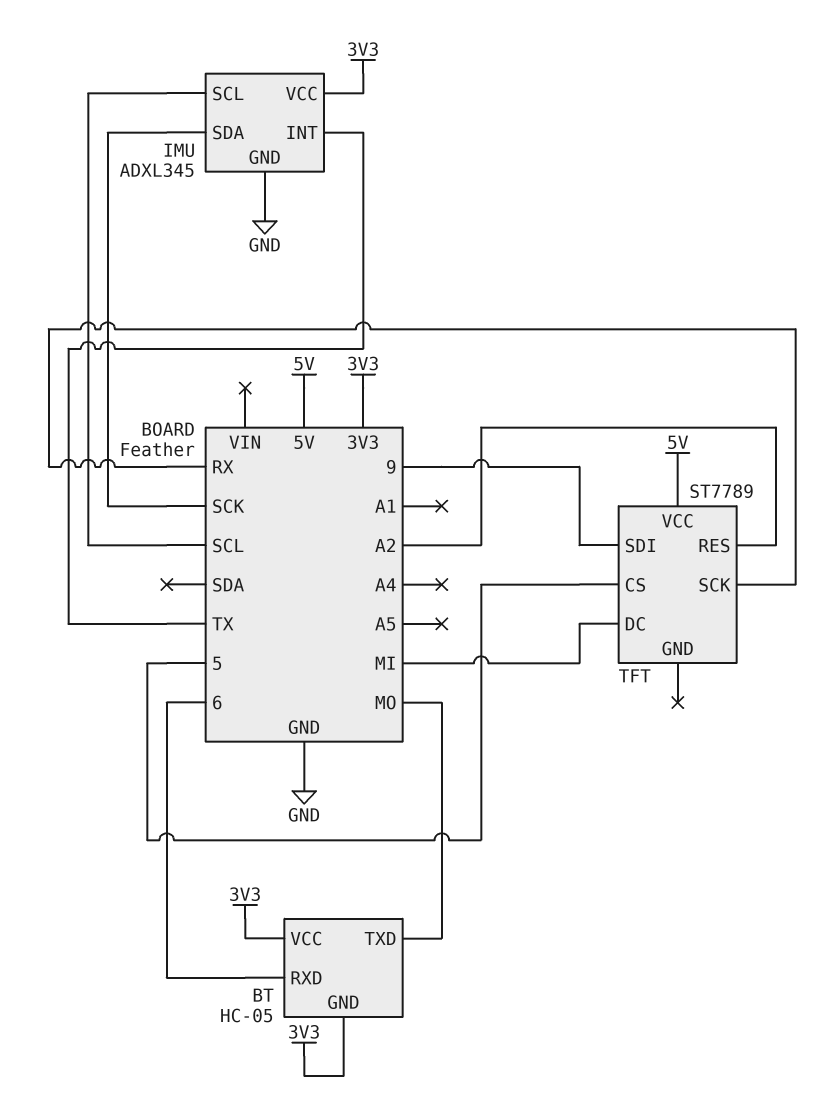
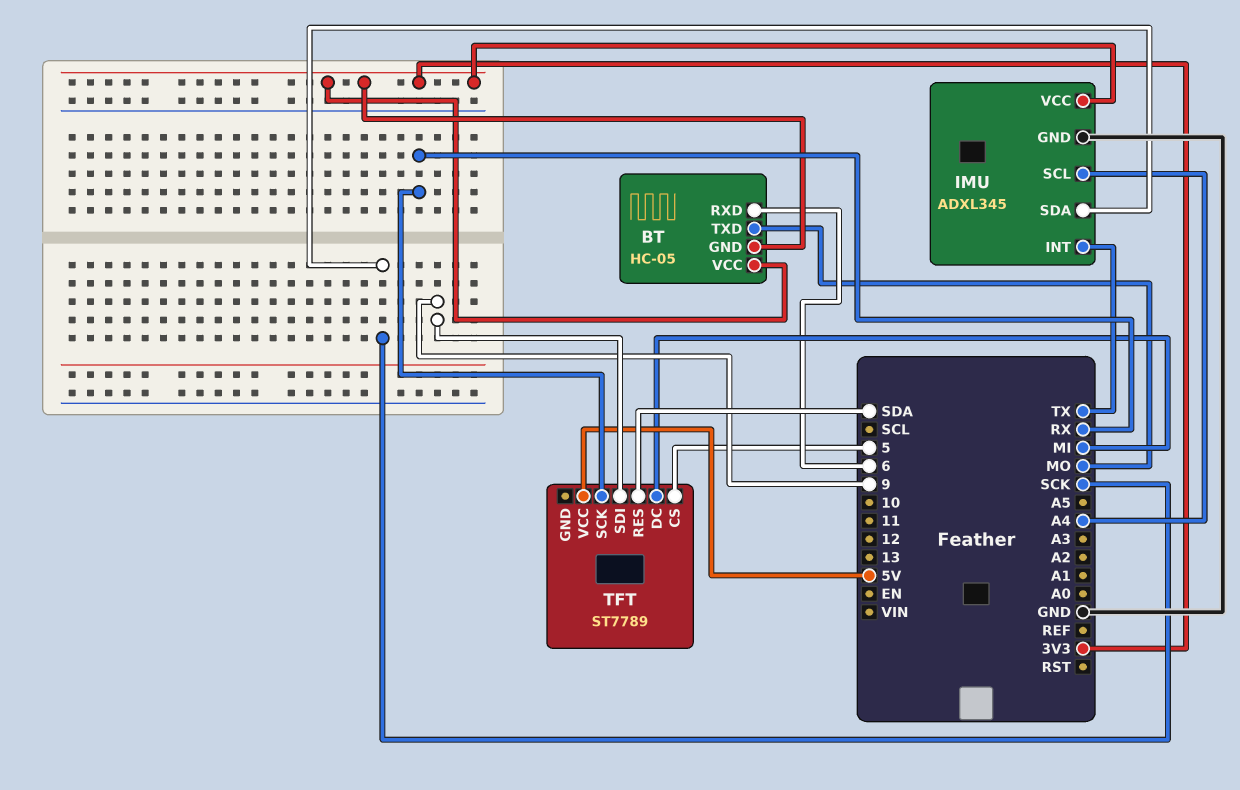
IMU pin SCL: SCL -> A4
TFT pin RES: A2 -> SDA

